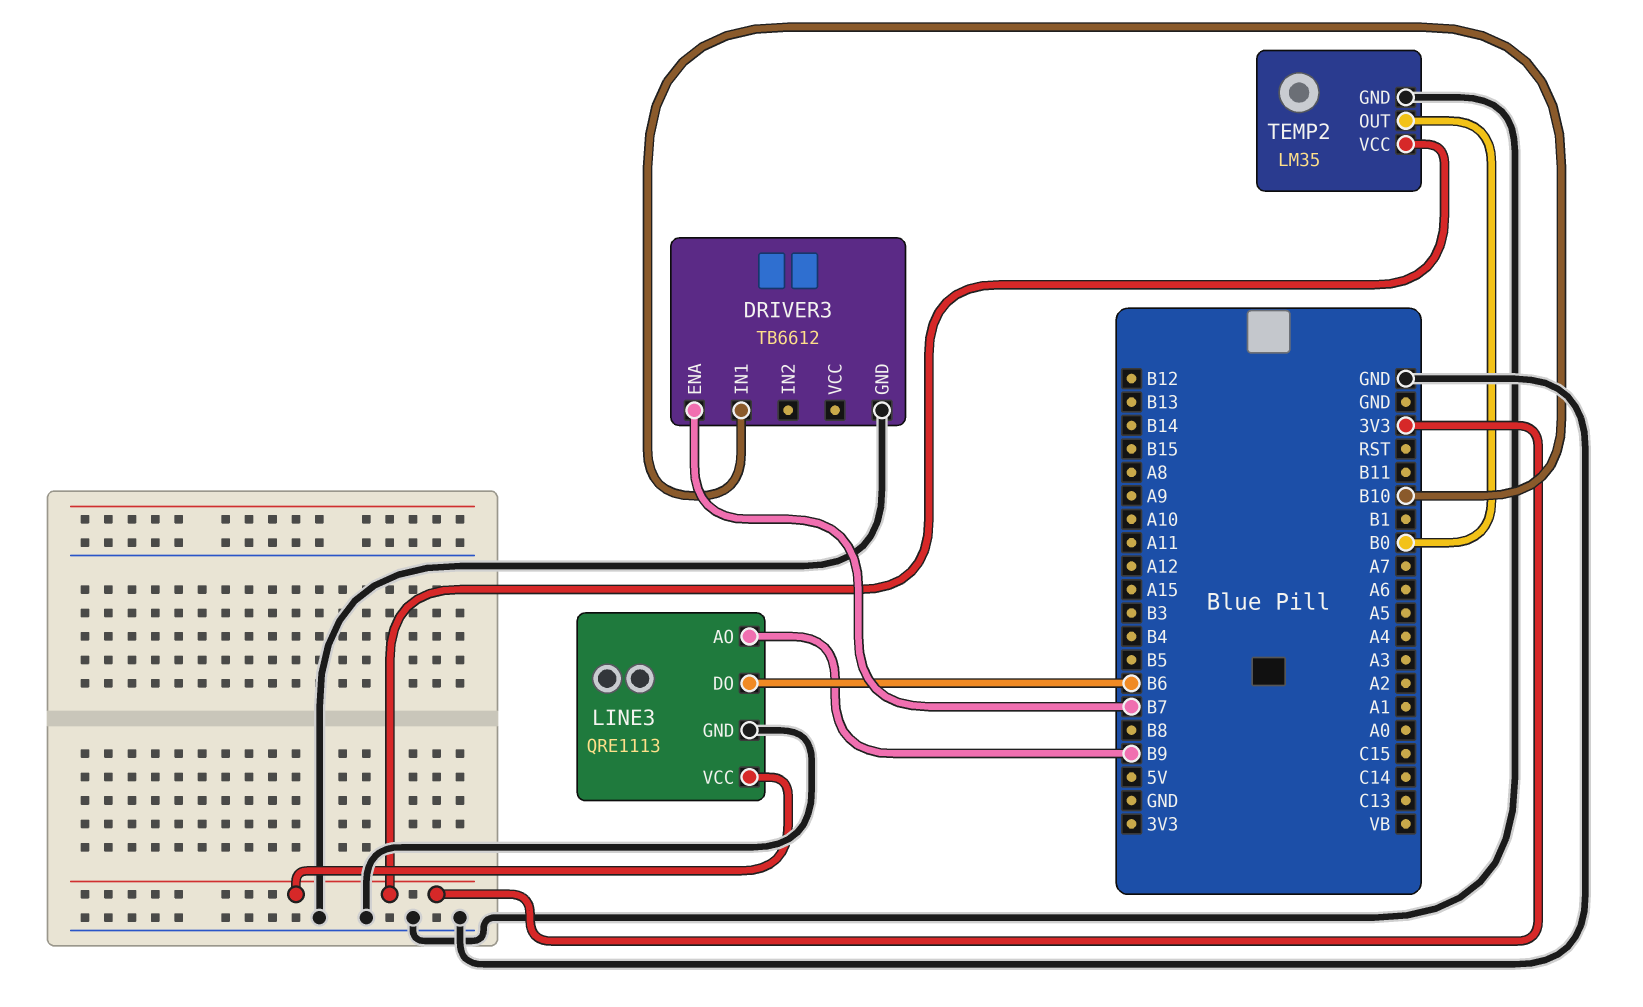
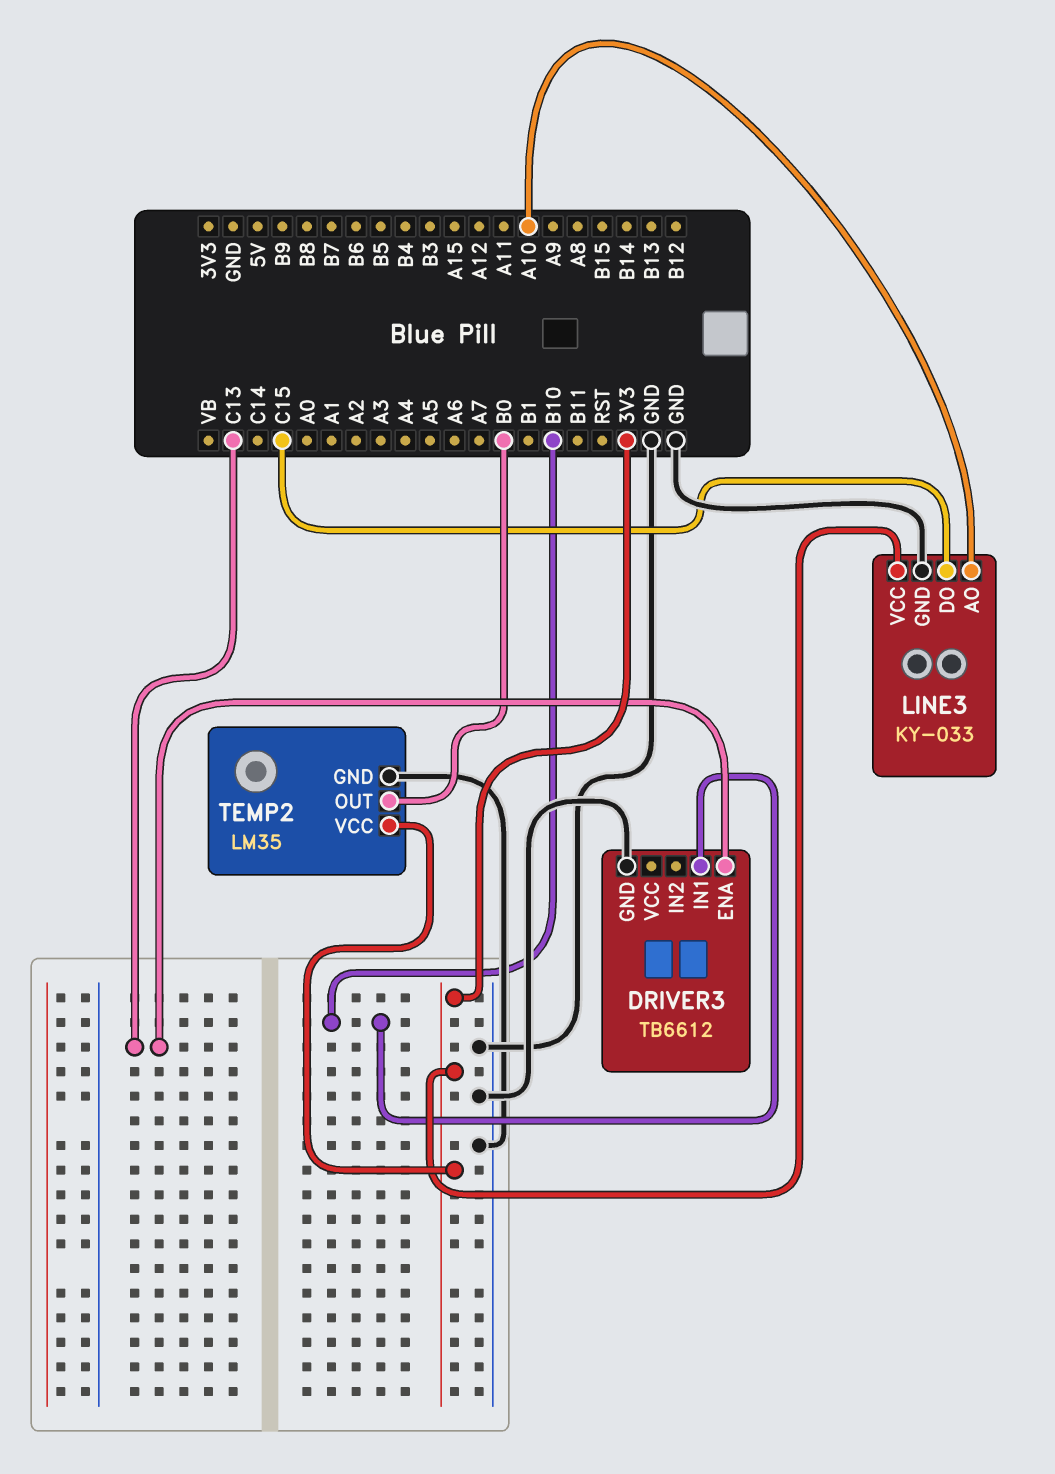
DRIVER3 pin ENA: B7 -> C13
LINE3: QRE1113 -> KY-033
LINE3 pin AO: B9 -> A10
LINE3 pin DO: B6 -> C15

